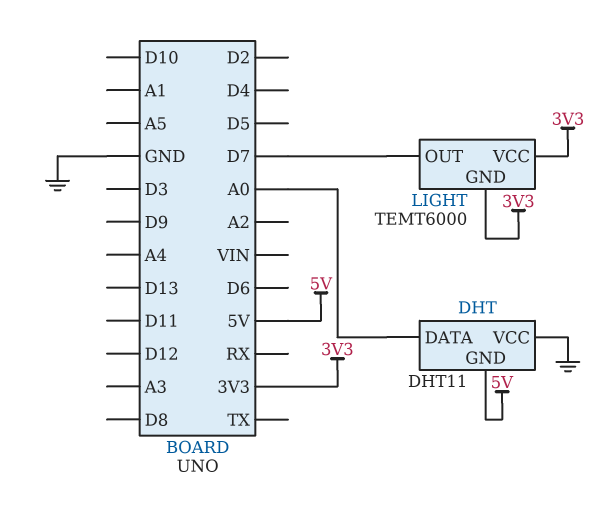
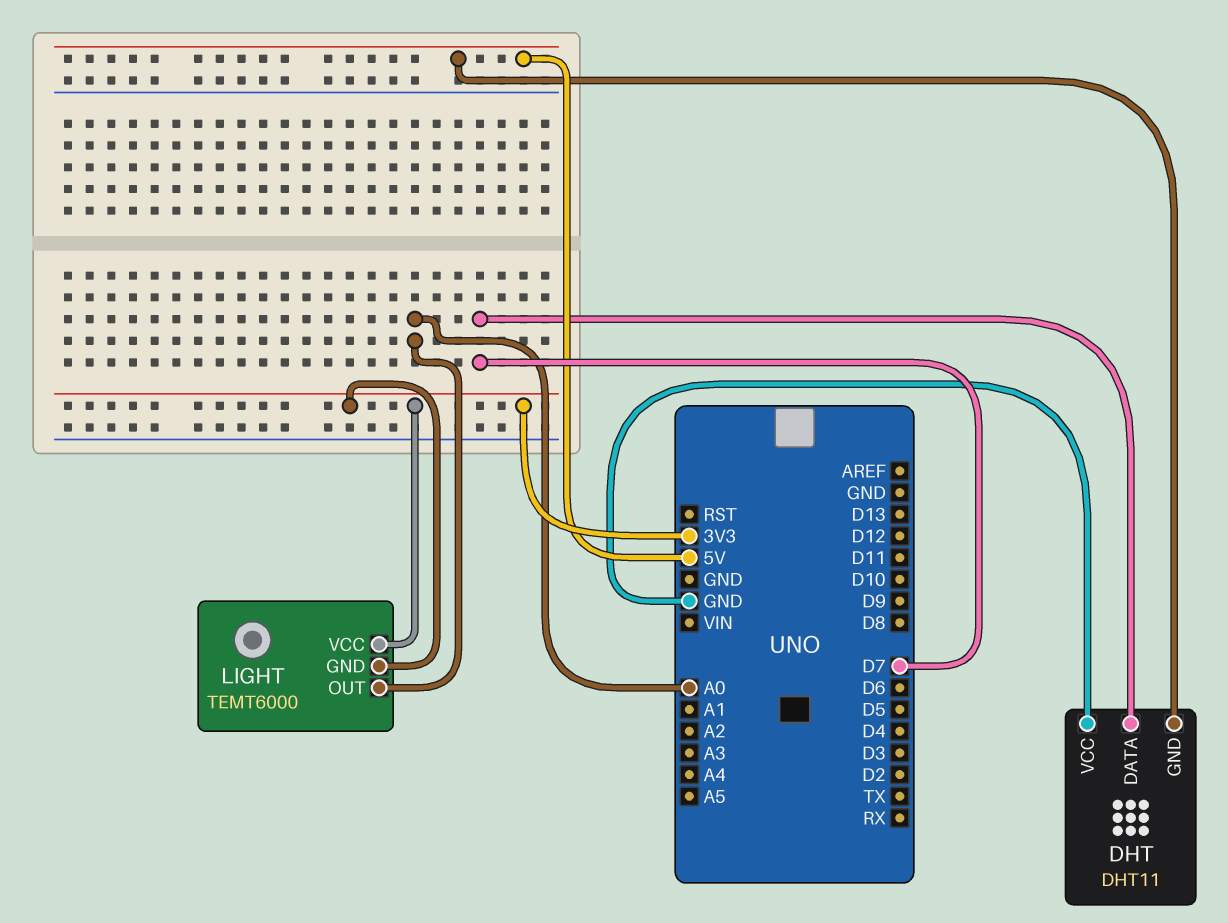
DHT pin DATA: A0 -> D7
LIGHT pin OUT: D7 -> A0

